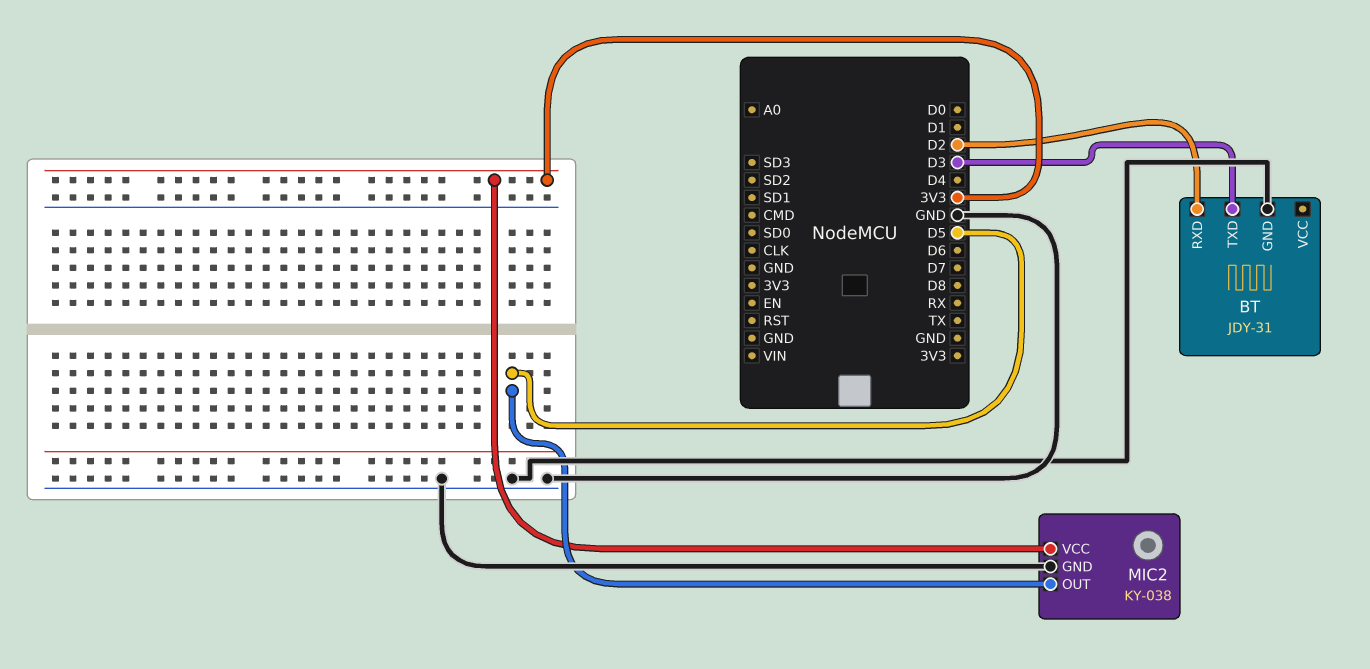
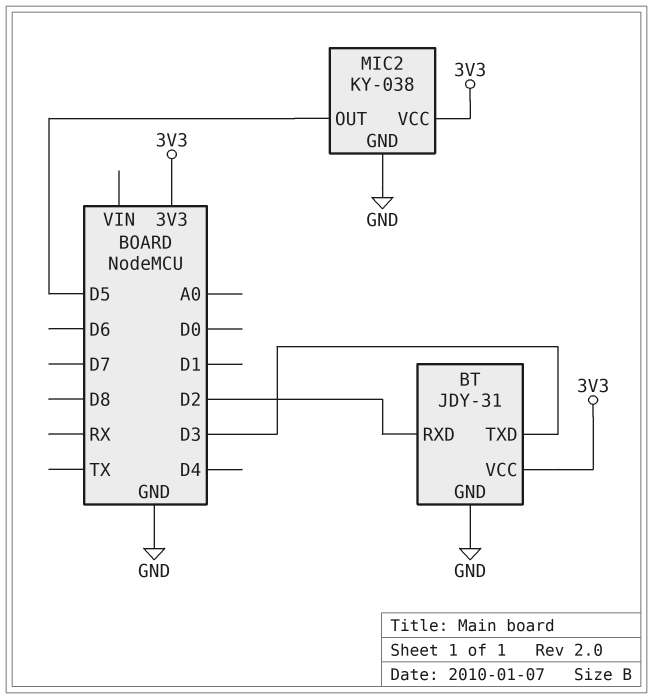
BT pin VCC: none -> 3V3

